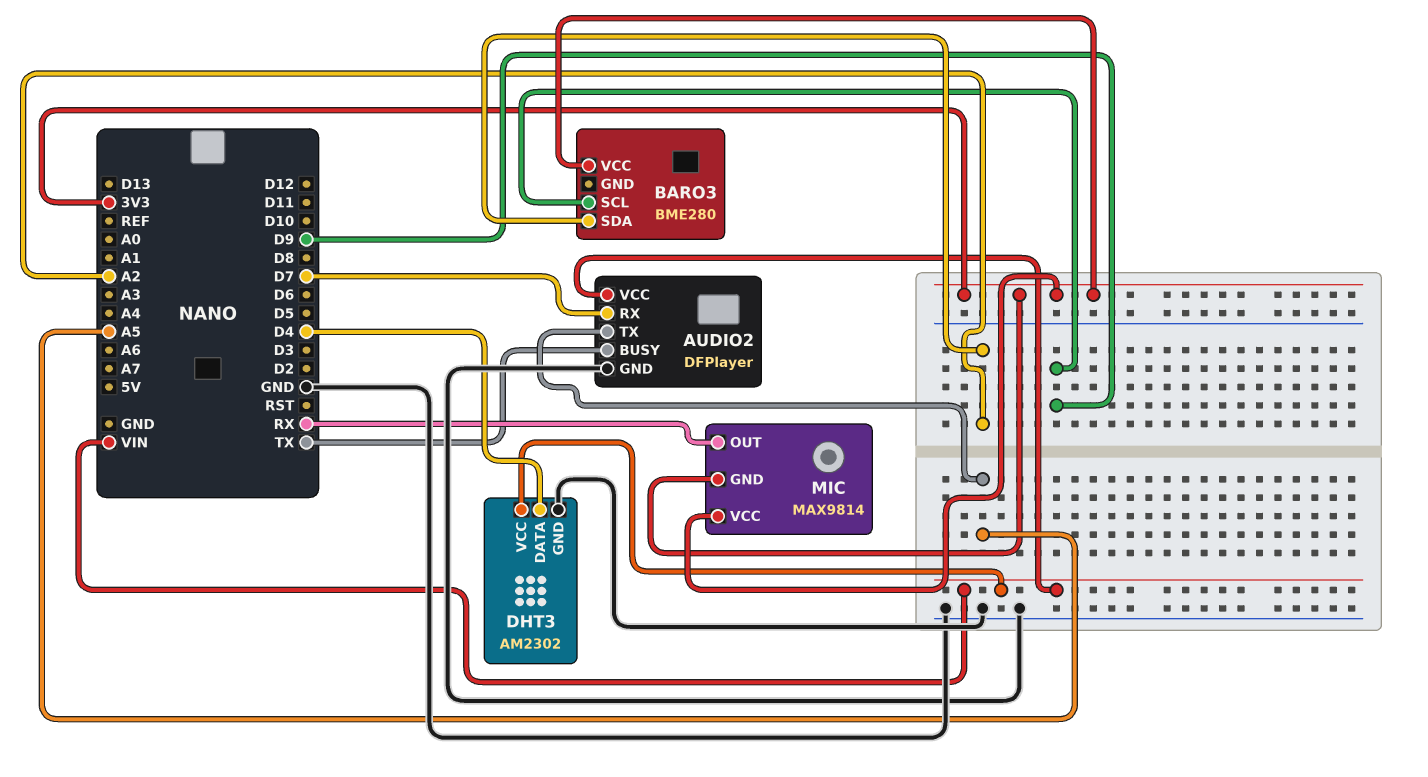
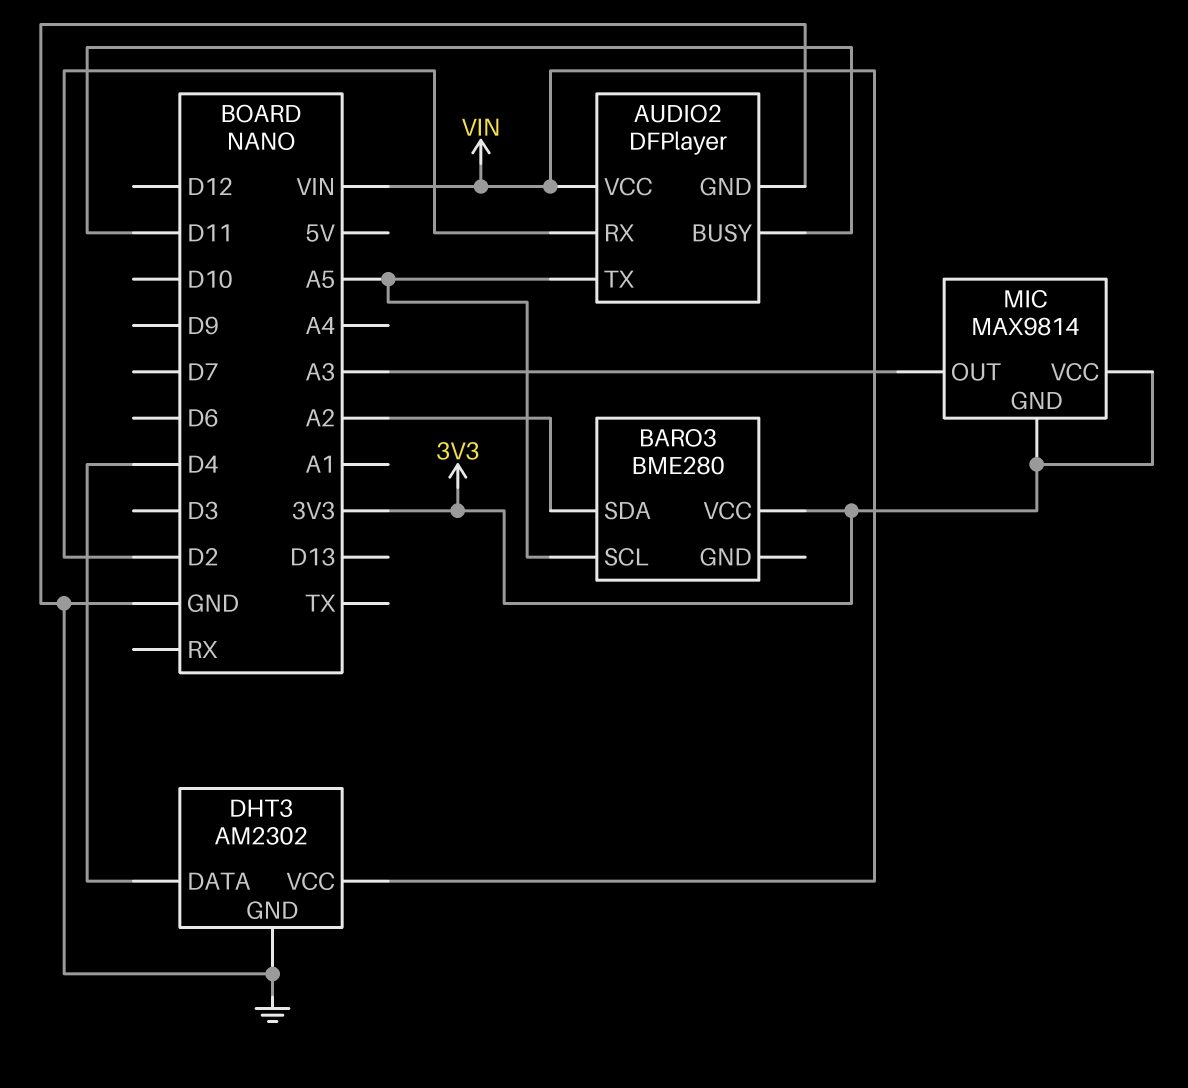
AUDIO2 pin BUSY: TX -> D11
AUDIO2 pin RX: D7 -> D2
BARO3 pin SCL: D9 -> A5
MIC pin OUT: RX -> A3

